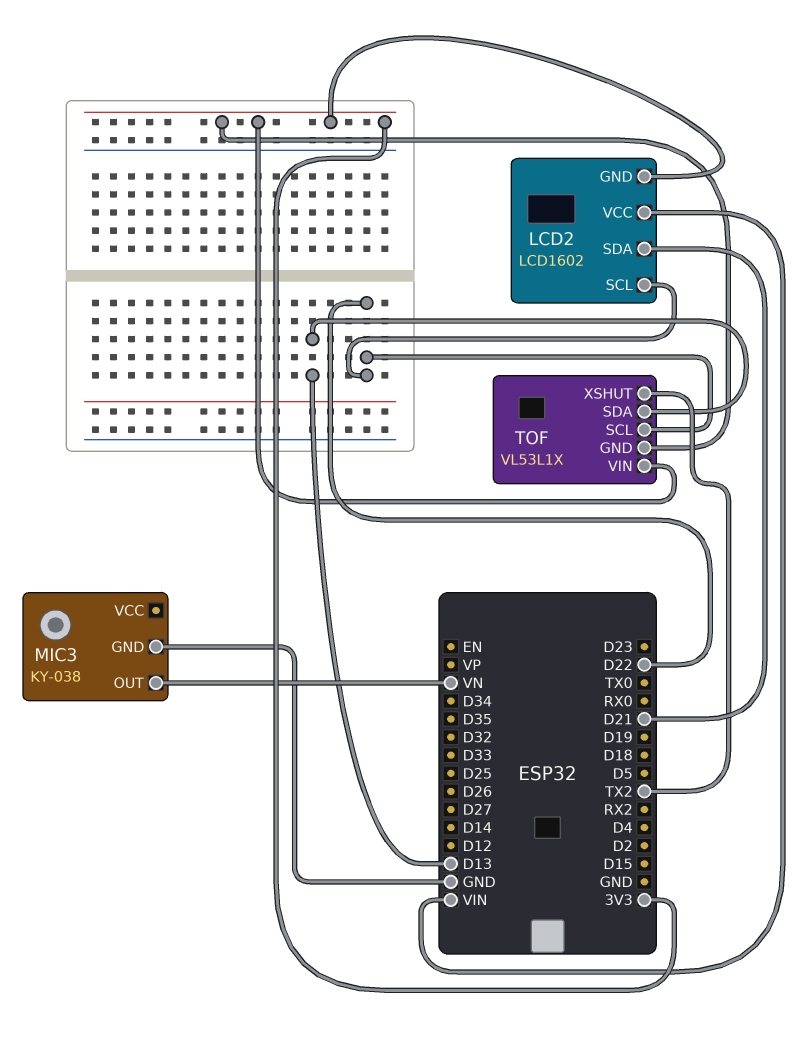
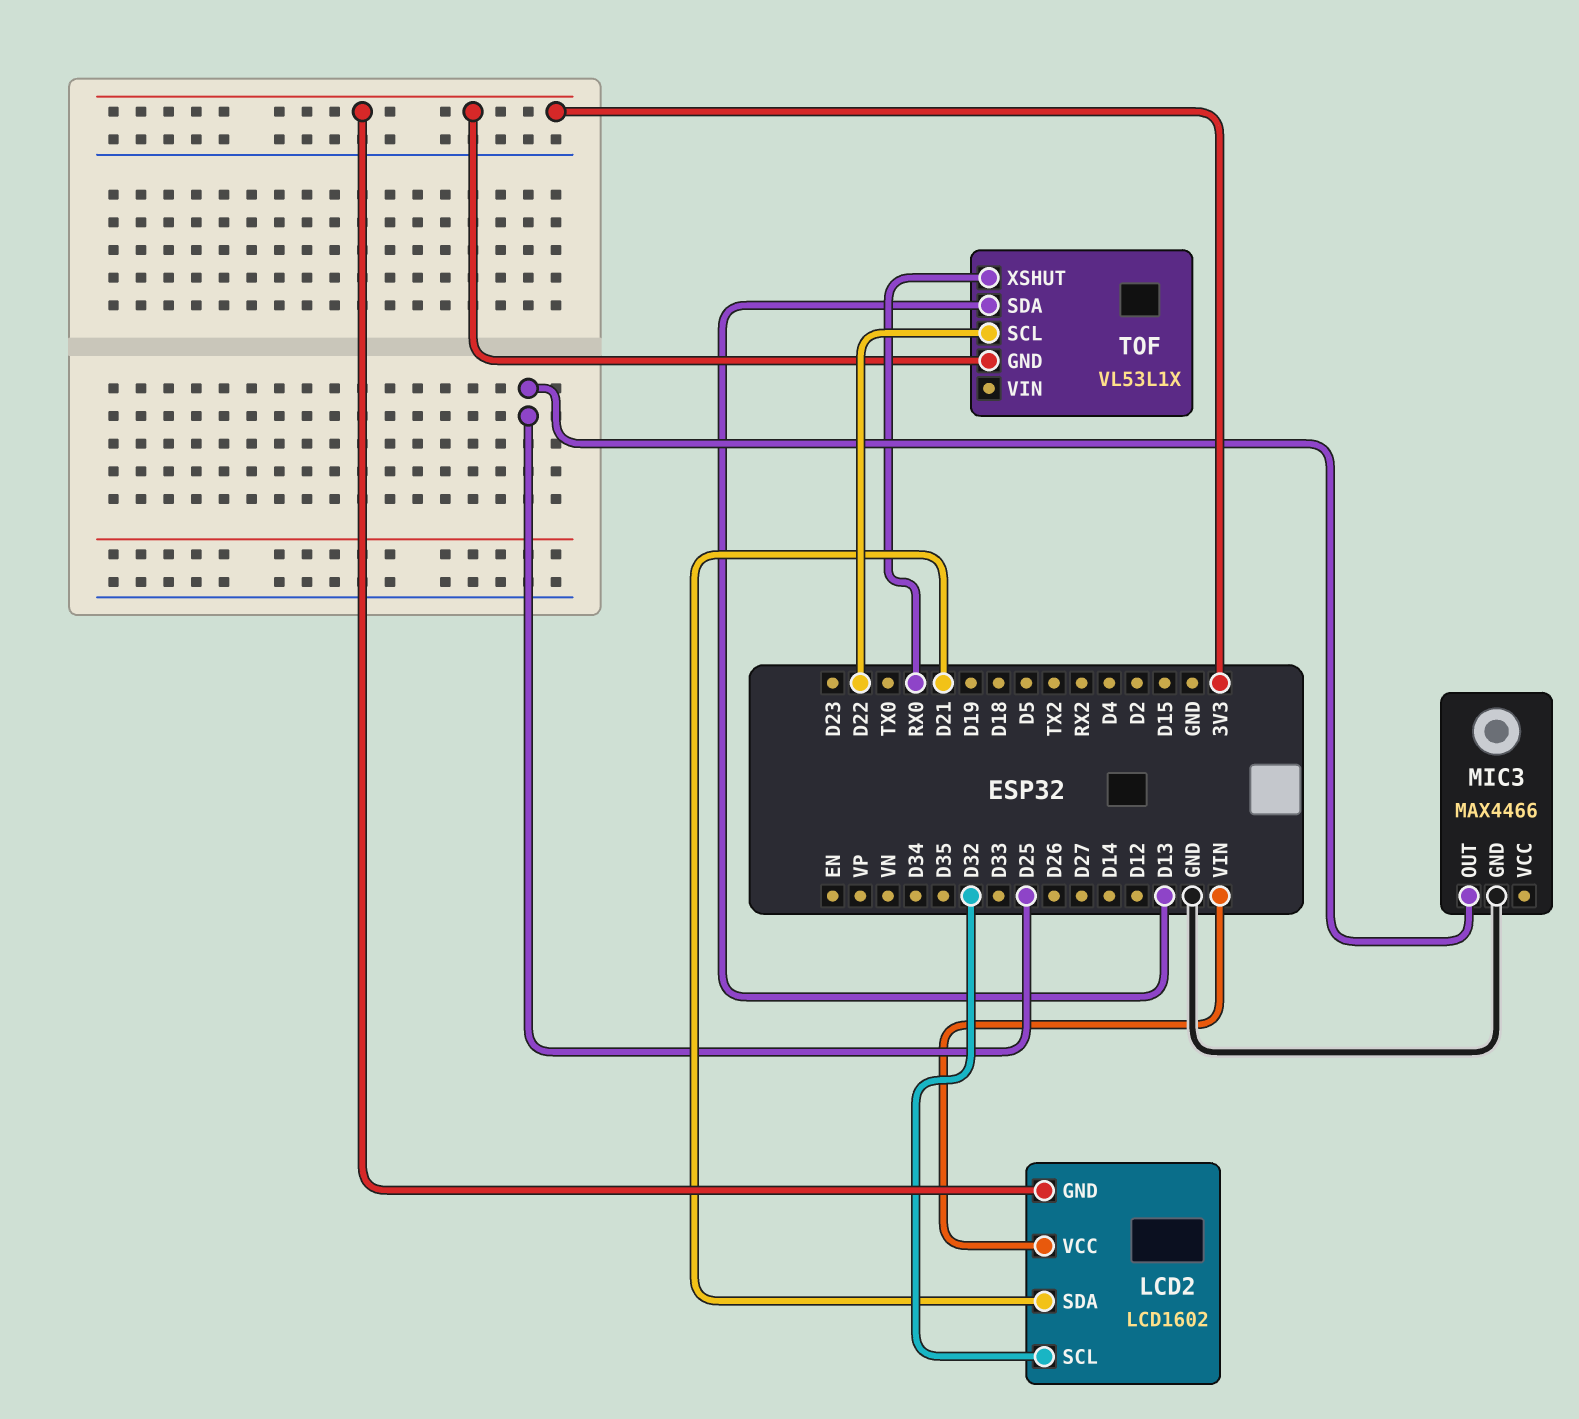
LCD2 pin SCL: D22 -> D32
MIC3: KY-038 -> MAX4466
MIC3 pin OUT: VN -> D25
TOF pin VIN: 3V3 -> none
TOF pin XSHUT: TX2 -> RX0

